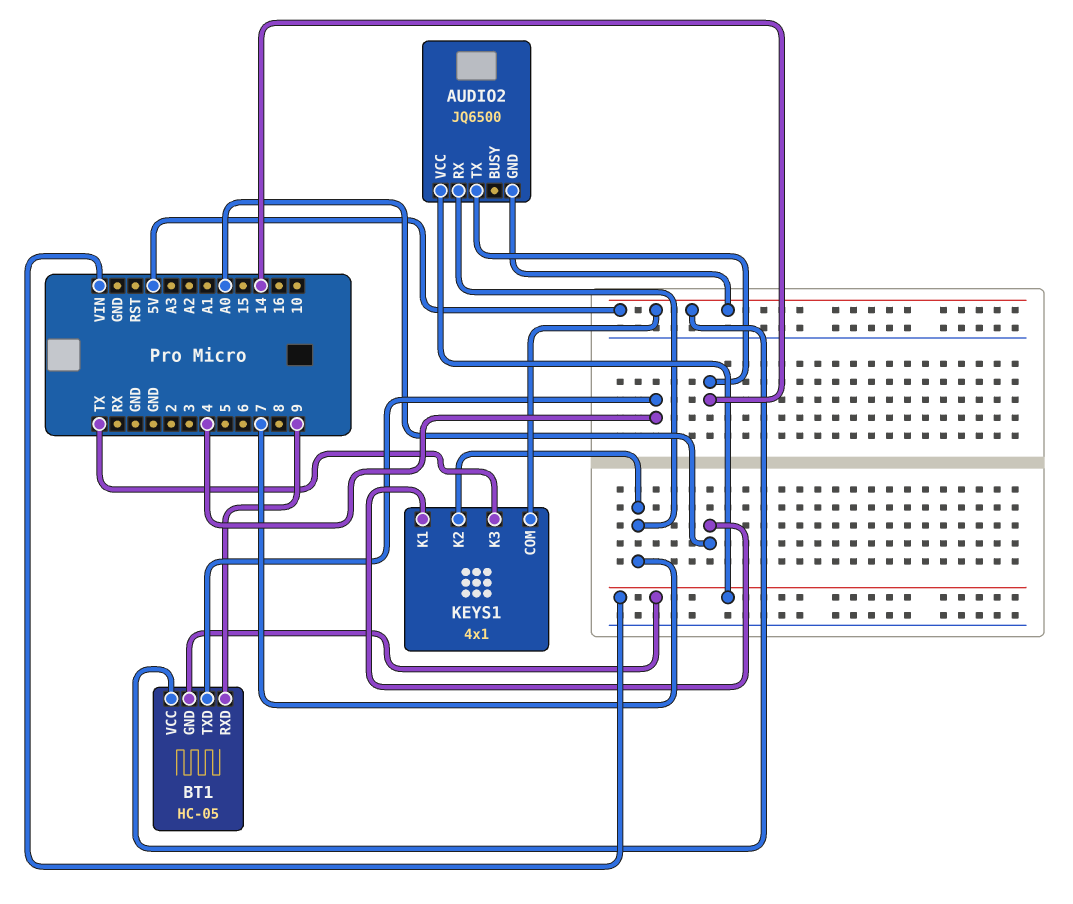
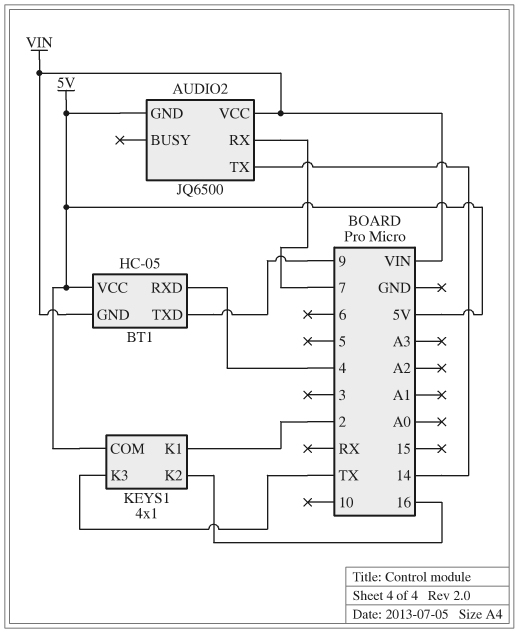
BT1 pin RXD: 9 -> 4
BT1 pin TXD: 4 -> 9
KEYS1 pin K1: A0 -> 2
KEYS1 pin K2: 7 -> 16

